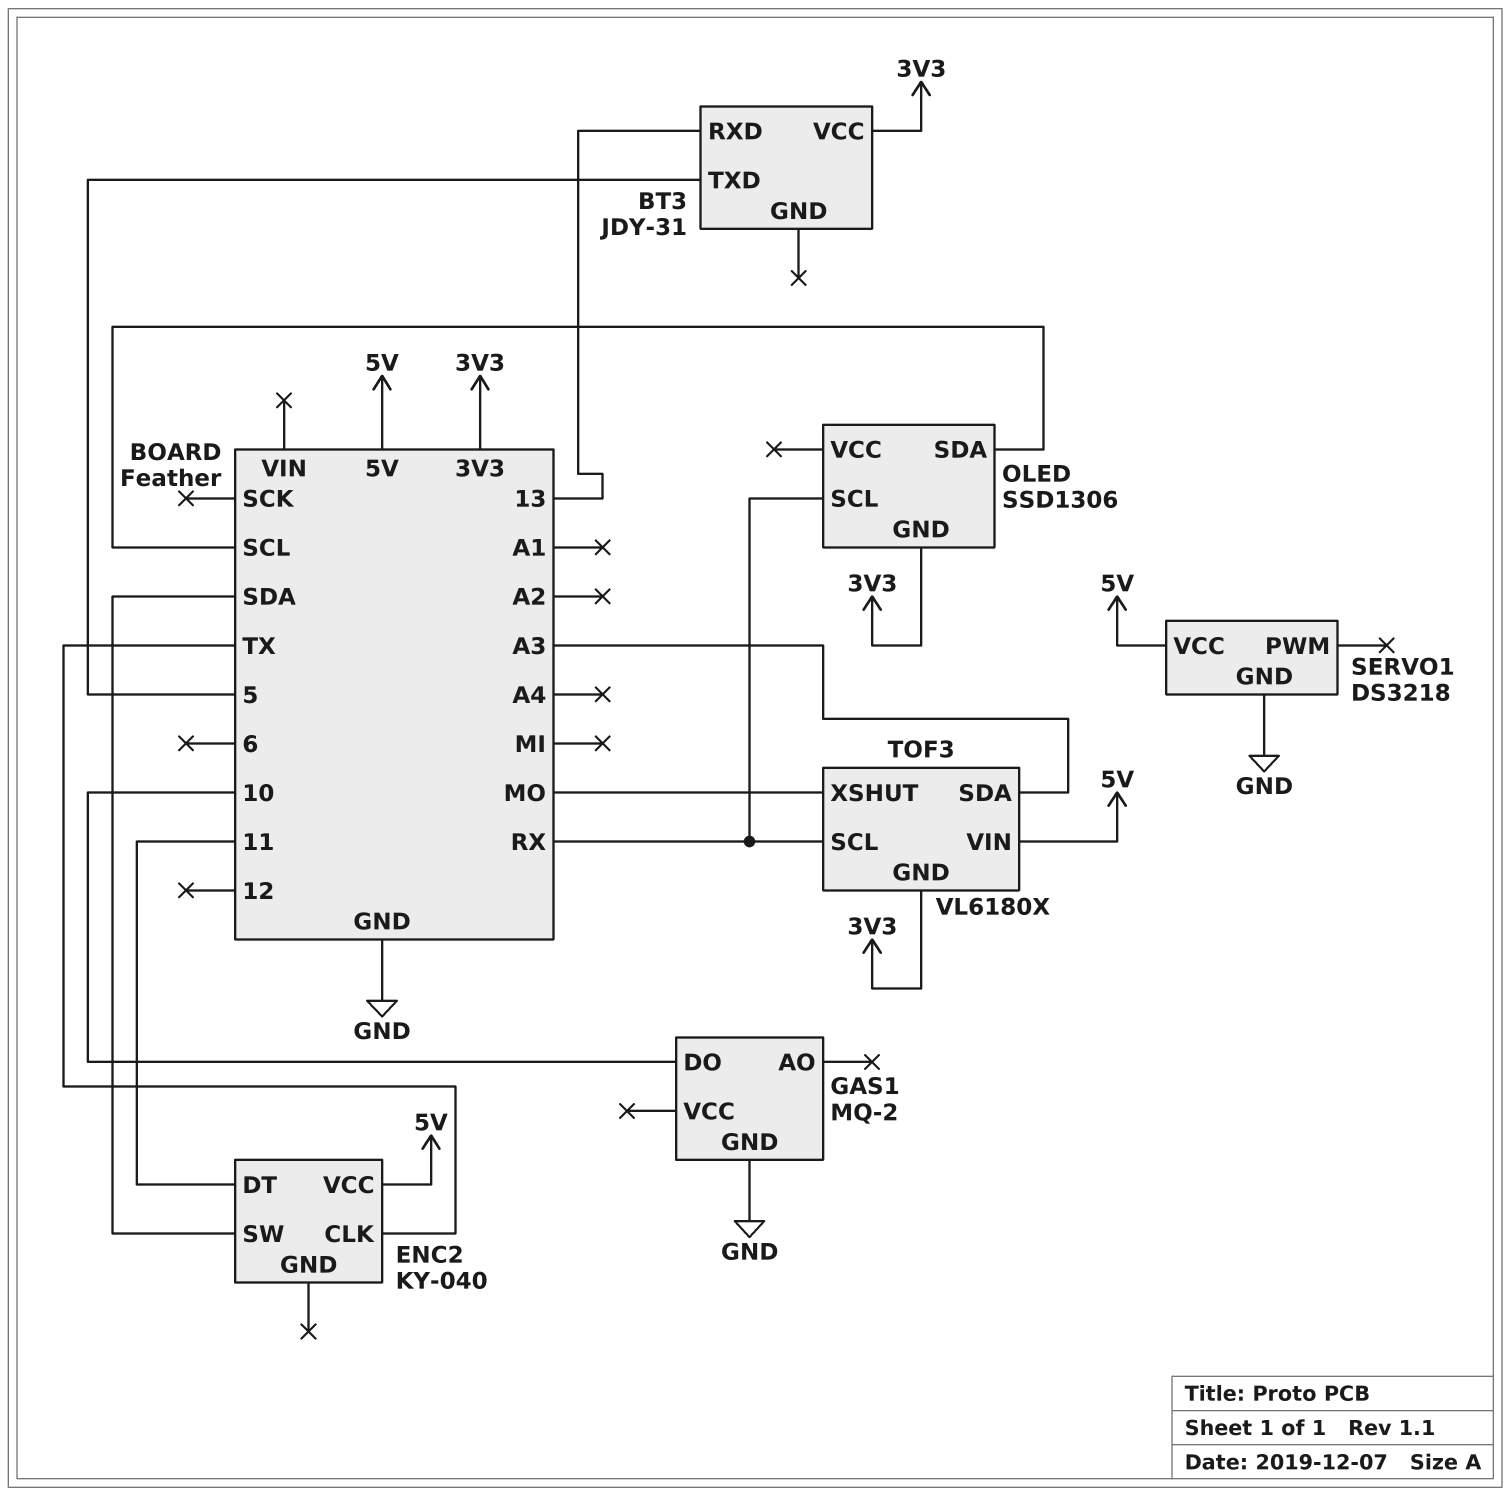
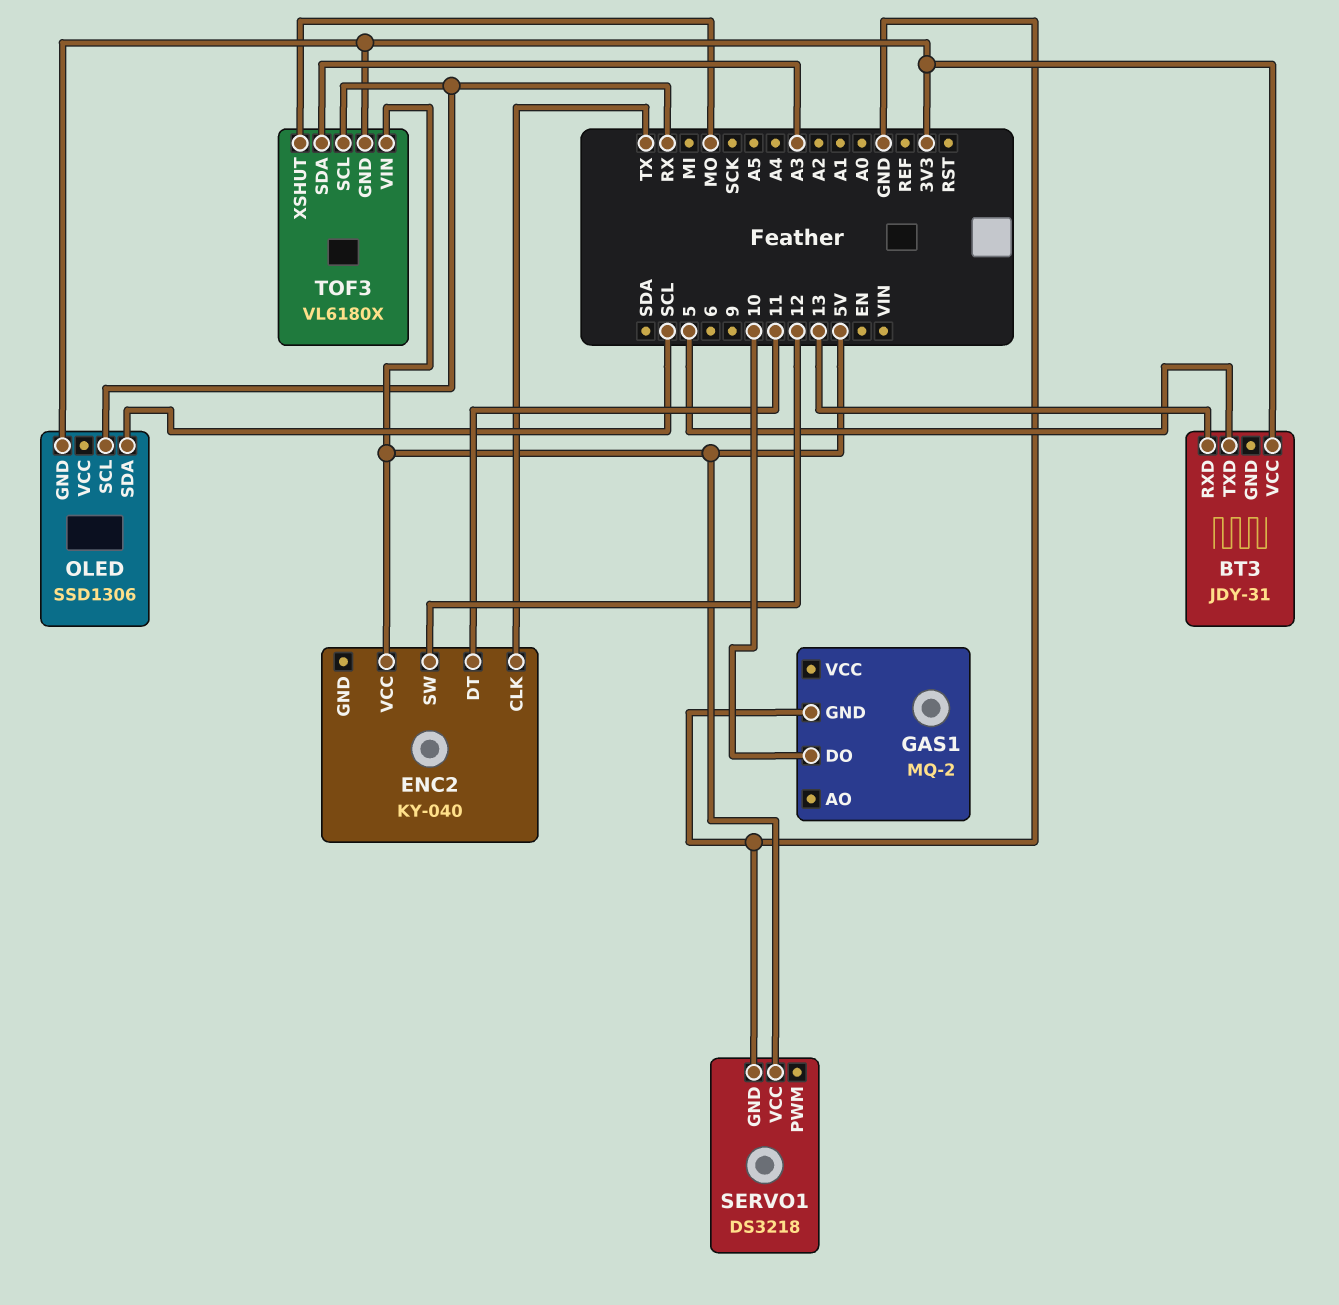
ENC2 pin SW: SDA -> 12

